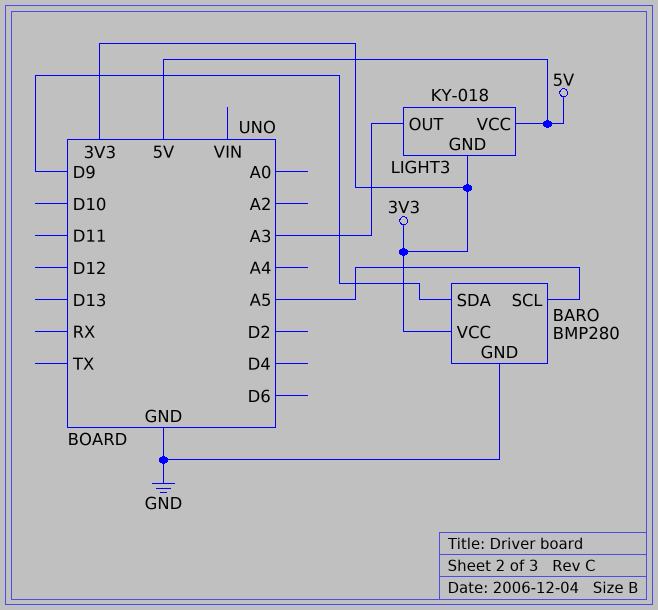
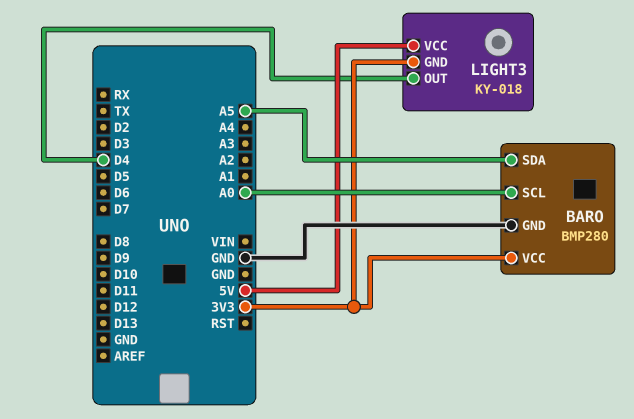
BARO pin SCL: A5 -> A0
BARO pin SDA: D9 -> A5
LIGHT3 pin OUT: A3 -> D4

